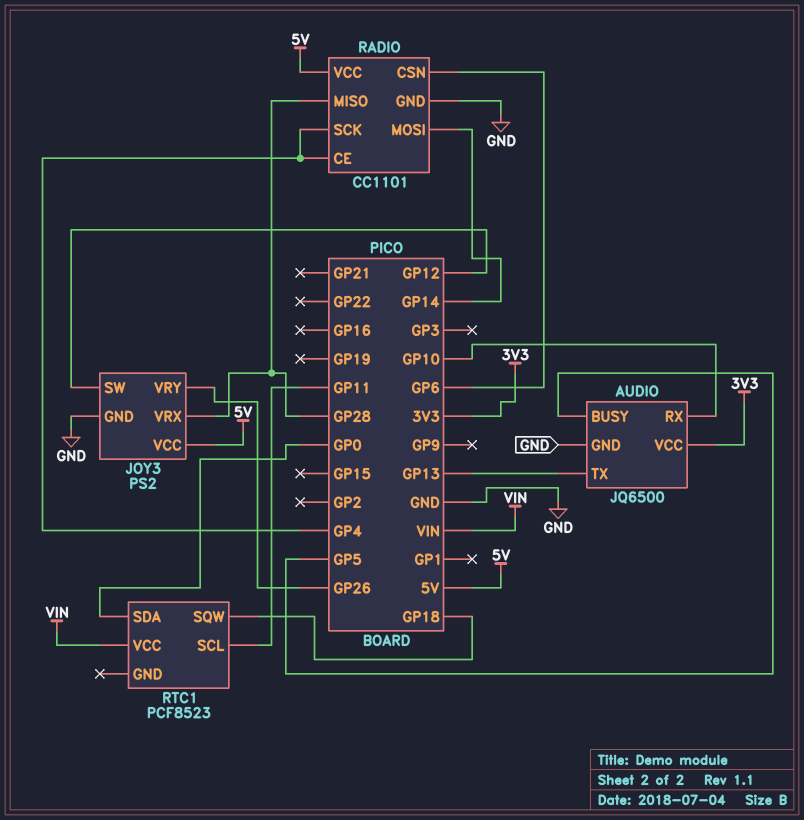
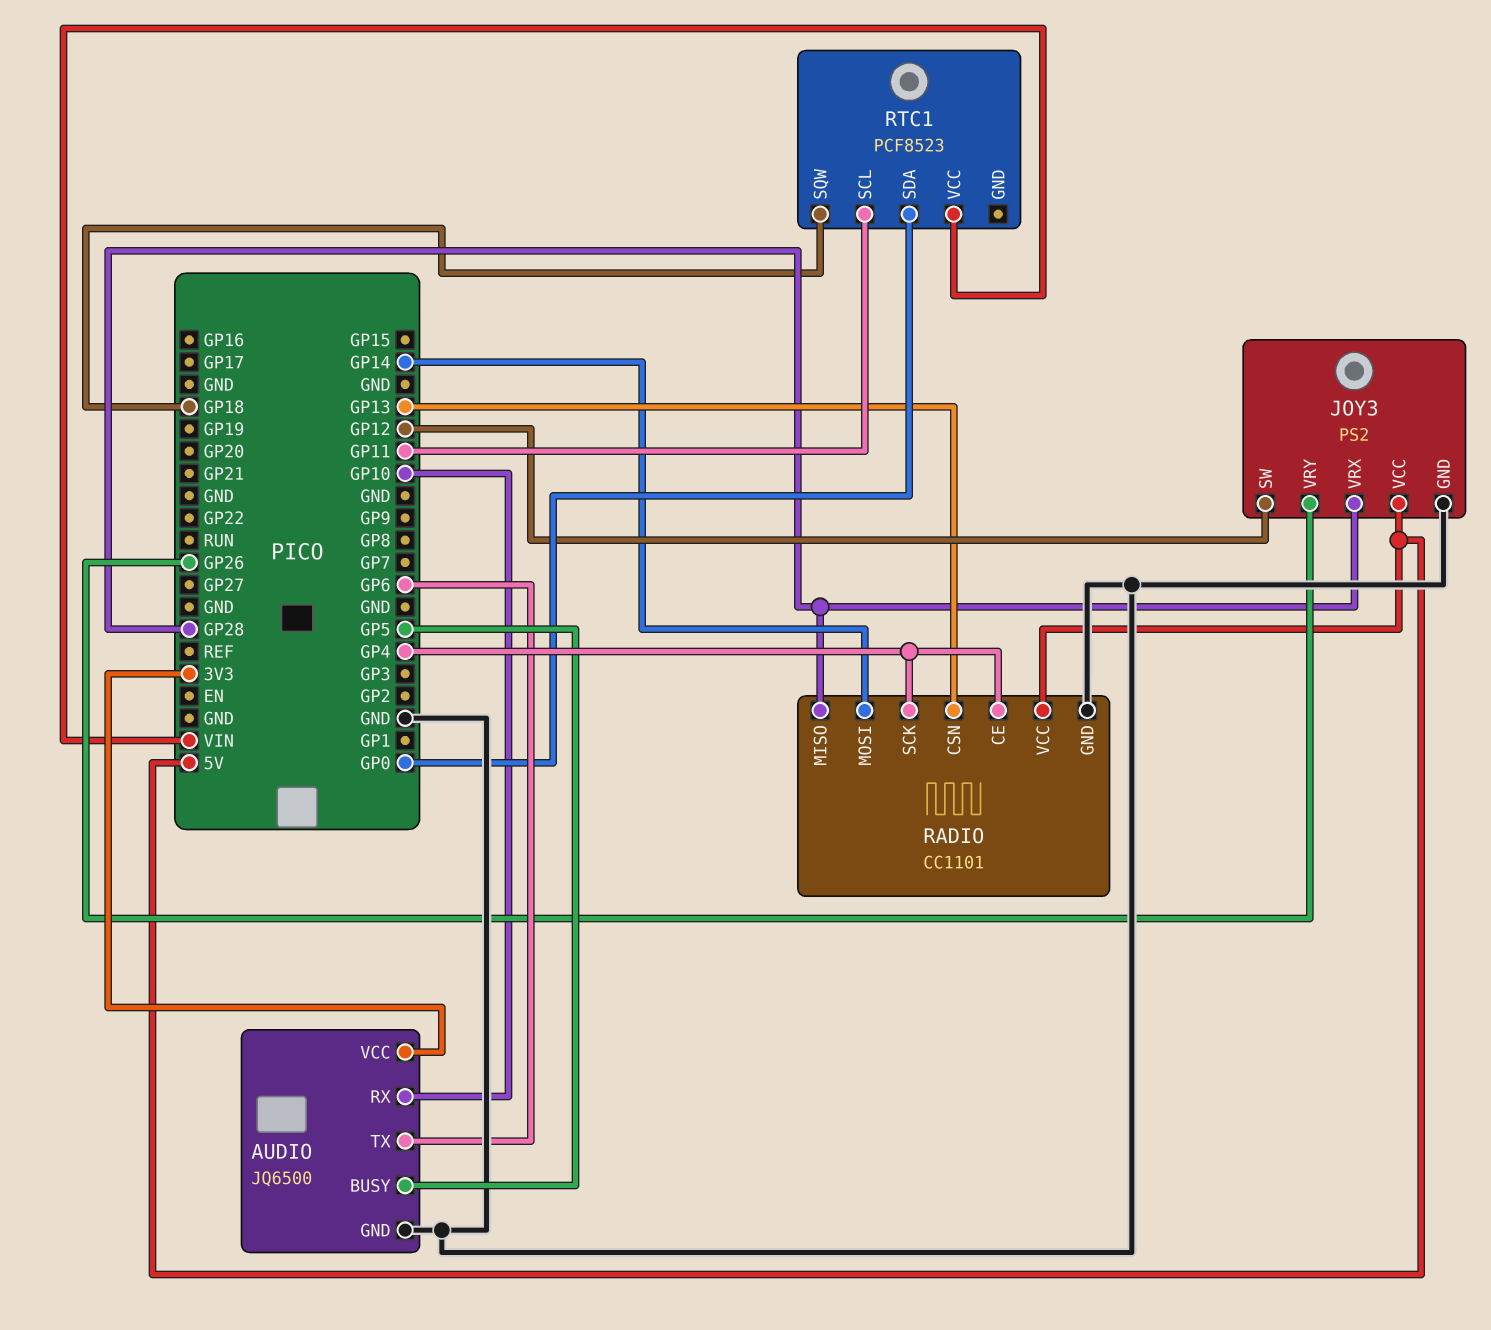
AUDIO pin TX: GP13 -> GP6
RADIO pin CSN: GP6 -> GP13

